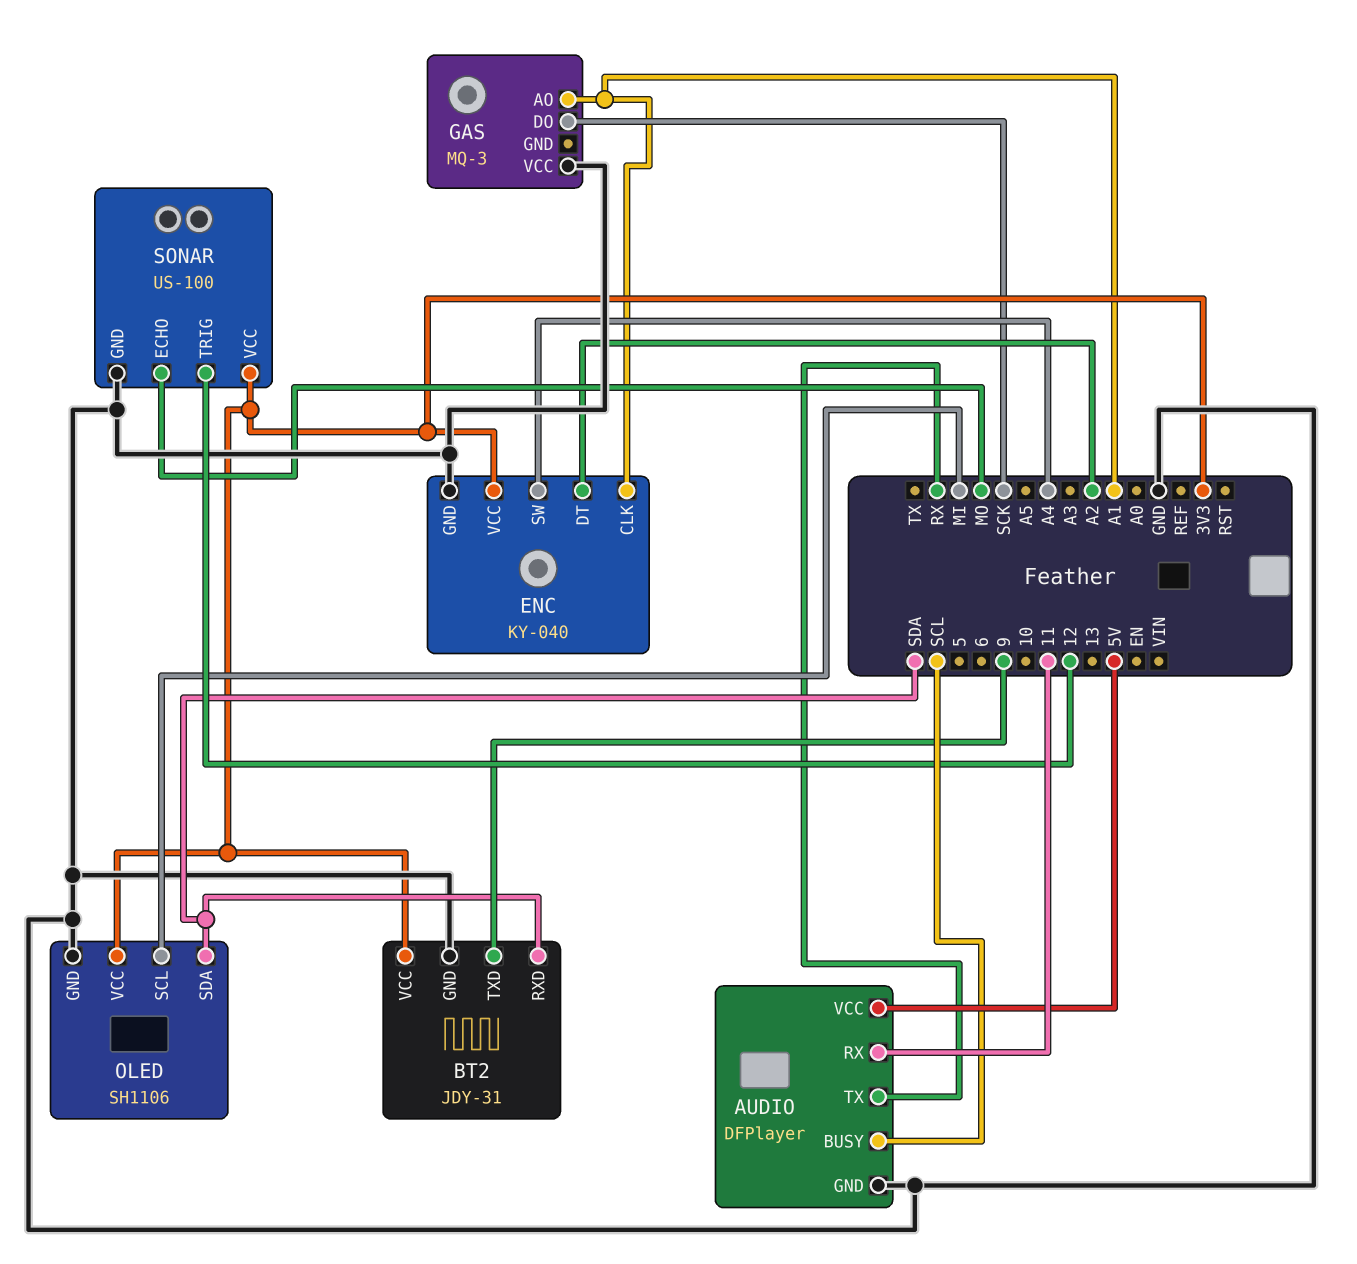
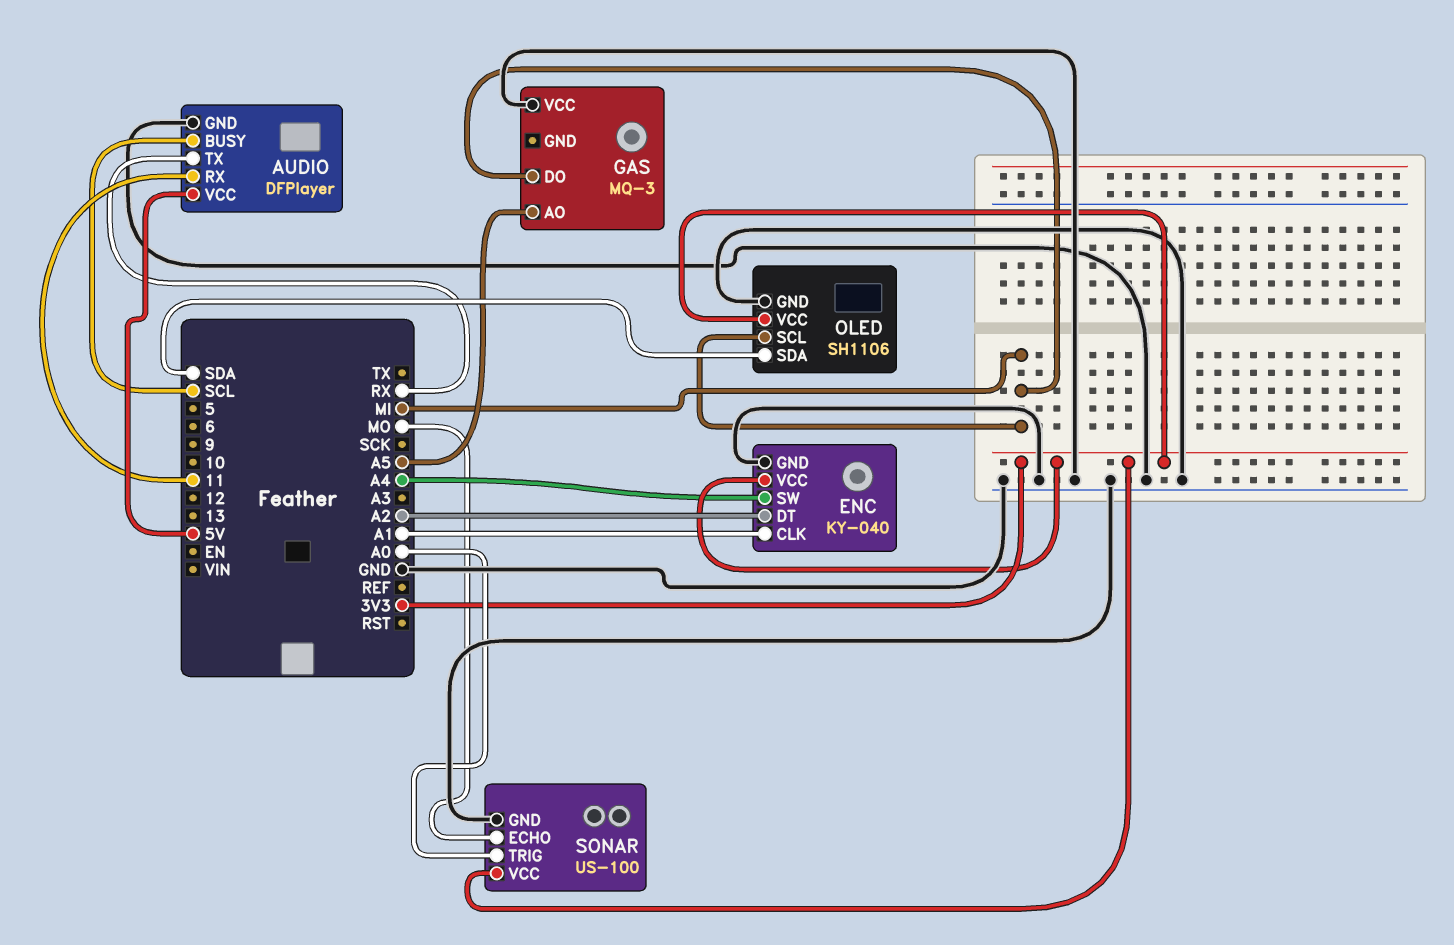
BT2: JDY-31 -> none
BT2 pin GND: GND -> none
BT2 pin RXD: SDA -> none
BT2 pin TXD: 9 -> none
BT2 pin VCC: 3V3 -> none
GAS pin AO: A1 -> A5
GAS pin DO: SCK -> MI
SONAR pin TRIG: 12 -> A0

